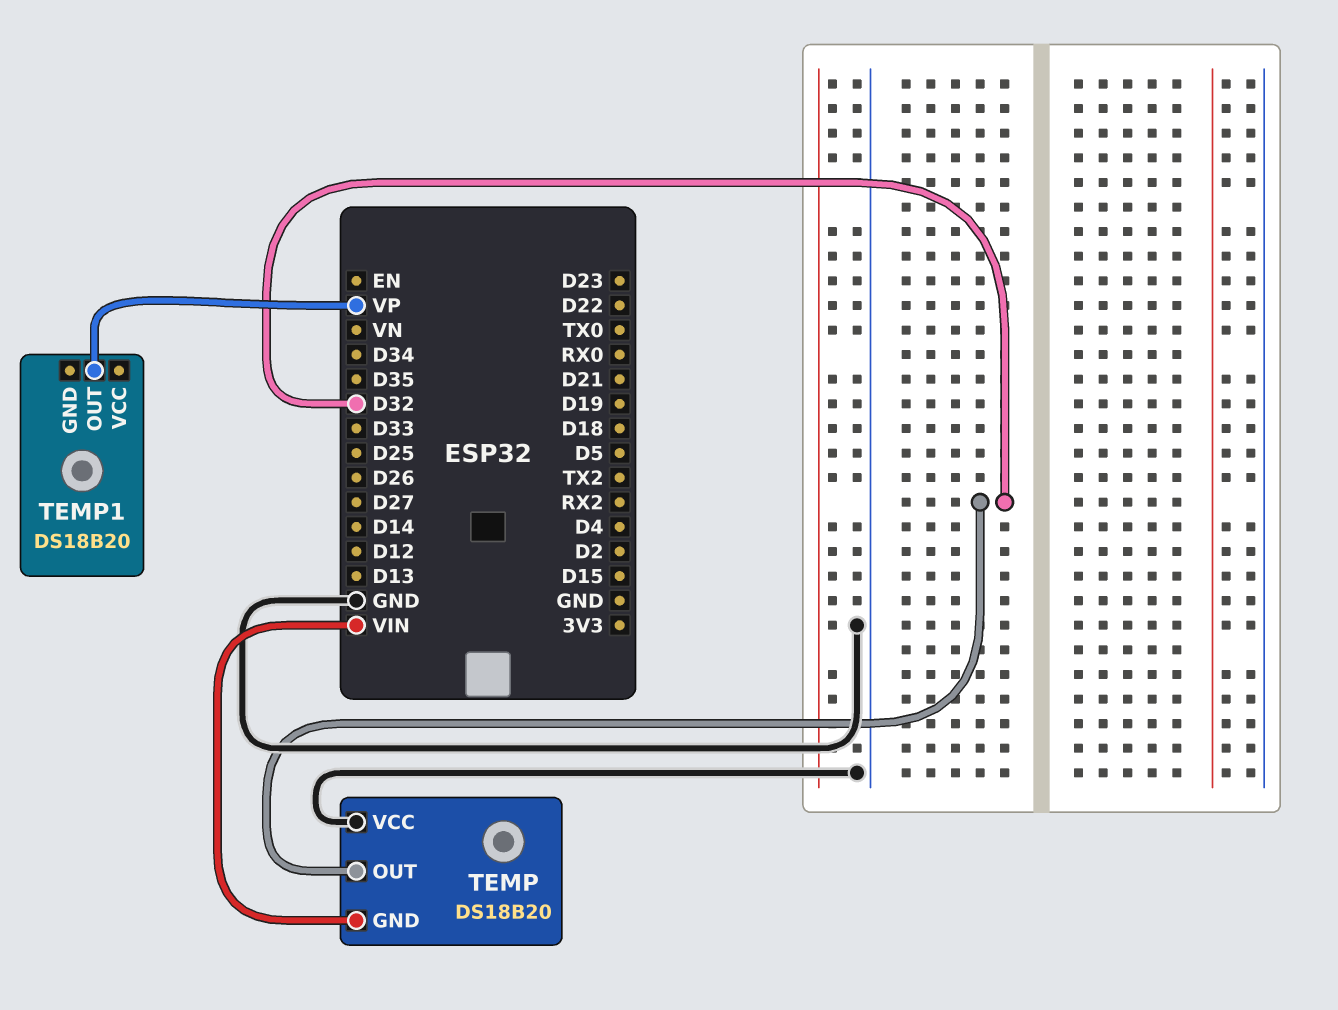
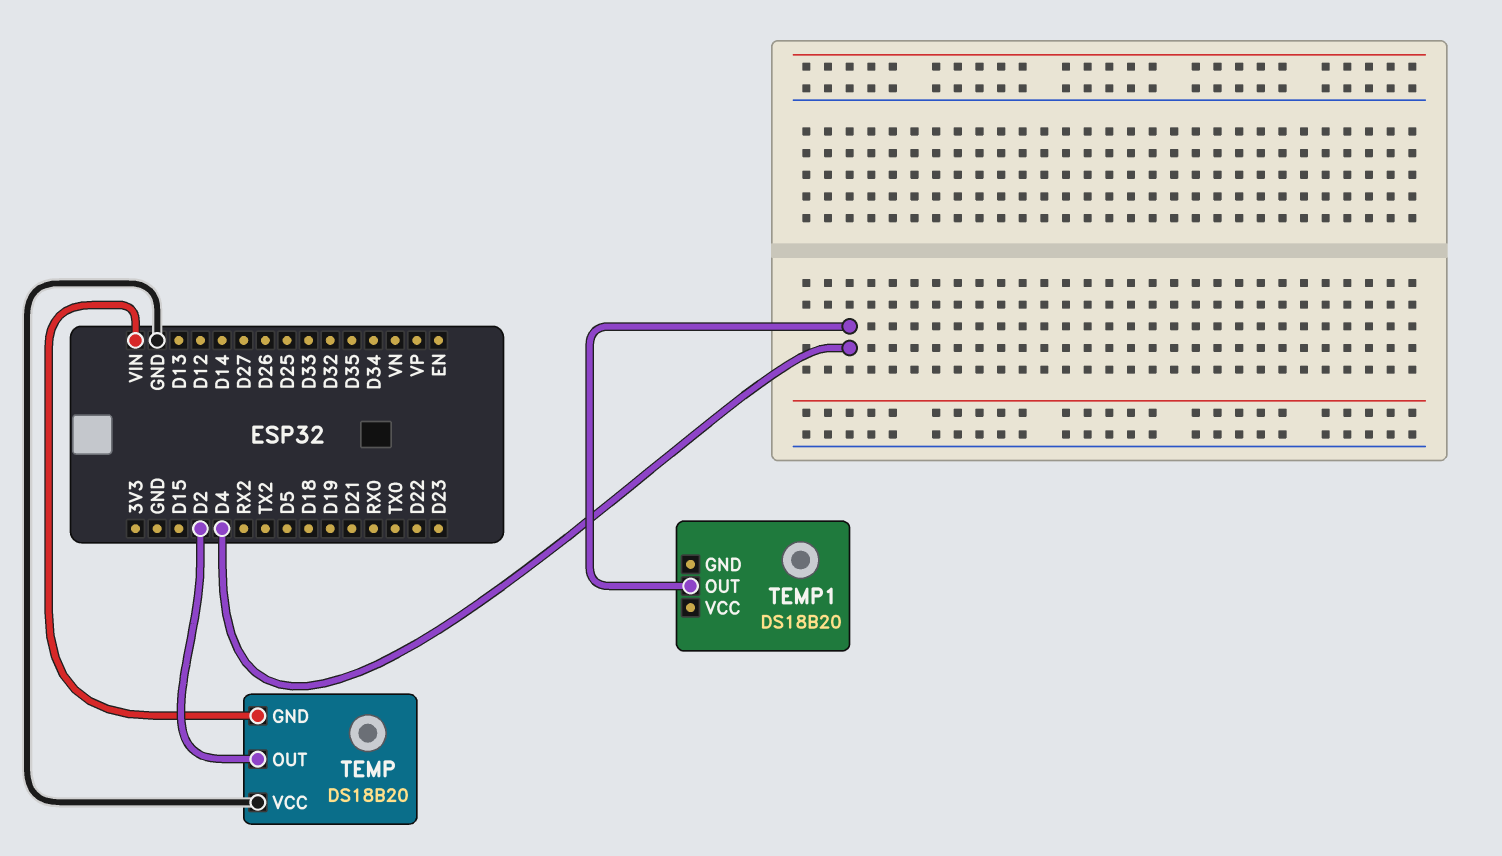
TEMP pin OUT: D32 -> D2
TEMP1 pin OUT: VP -> D4

